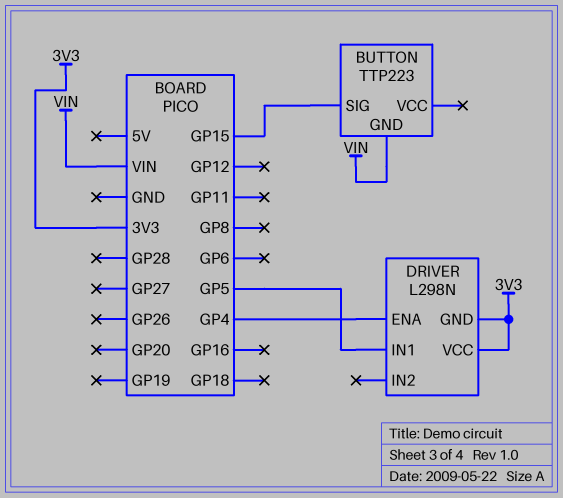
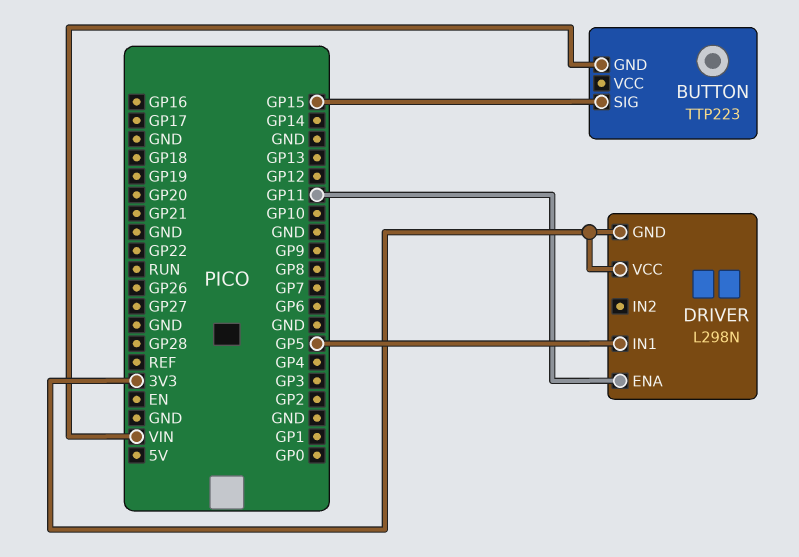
DRIVER pin ENA: GP4 -> GP11

